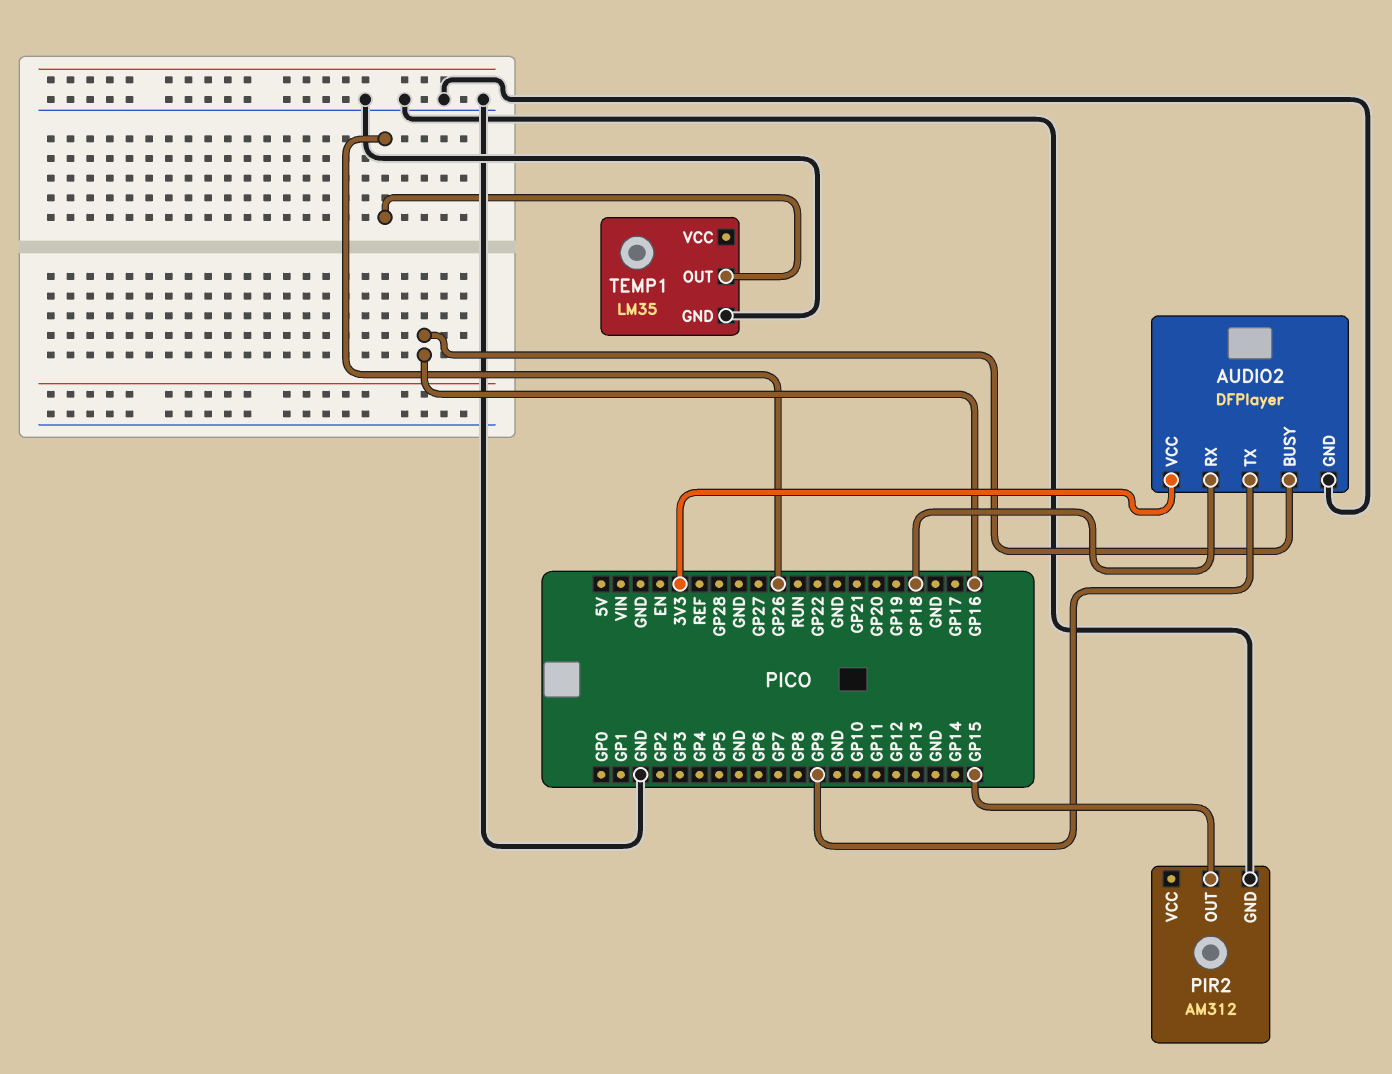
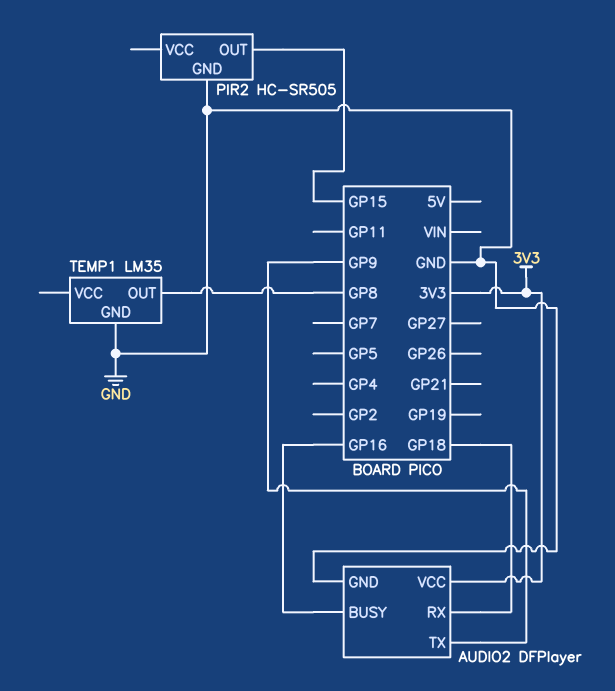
PIR2: AM312 -> HC-SR505
TEMP1 pin OUT: GP26 -> GP8

